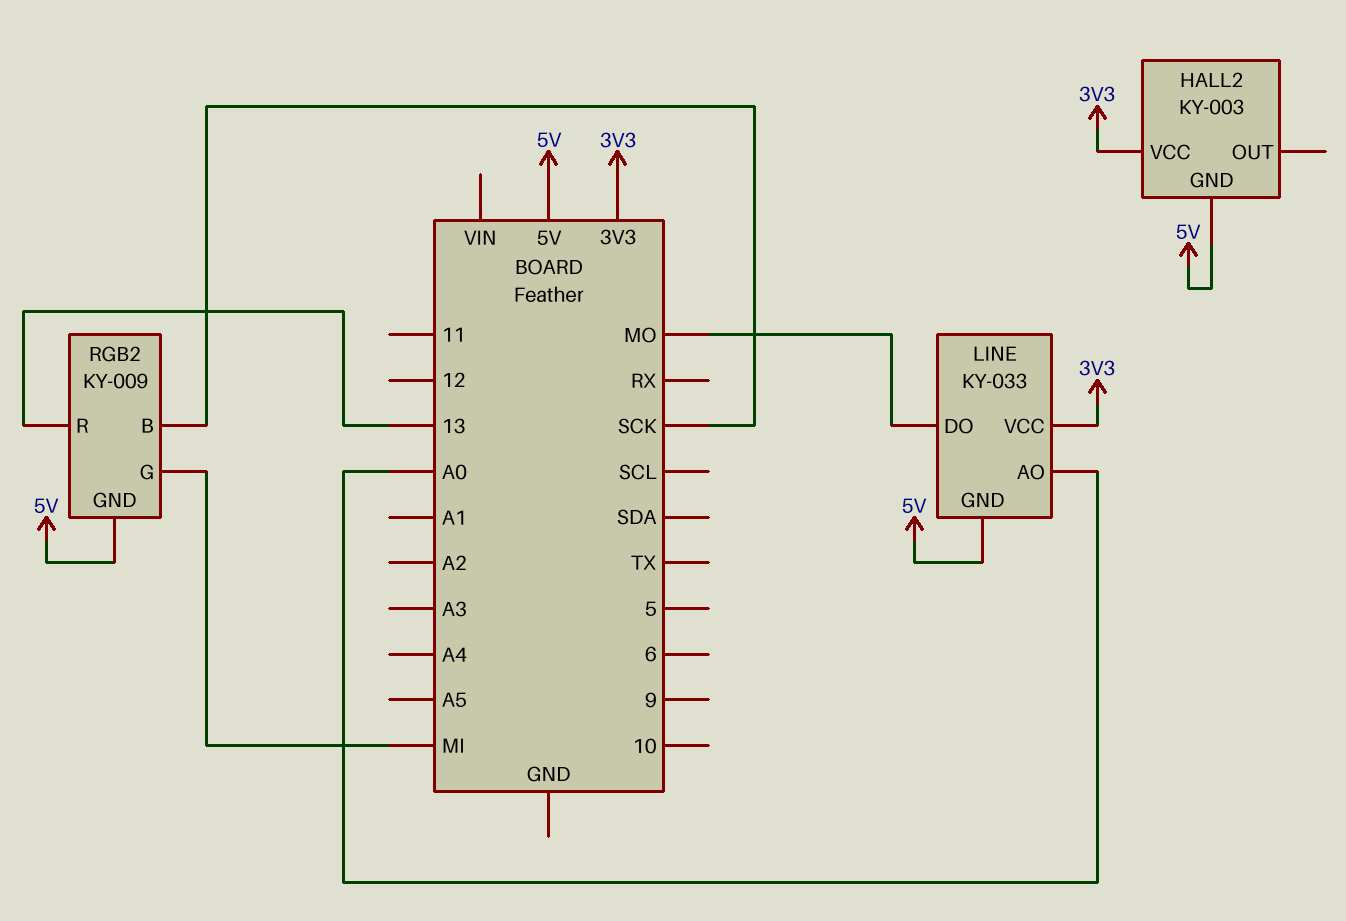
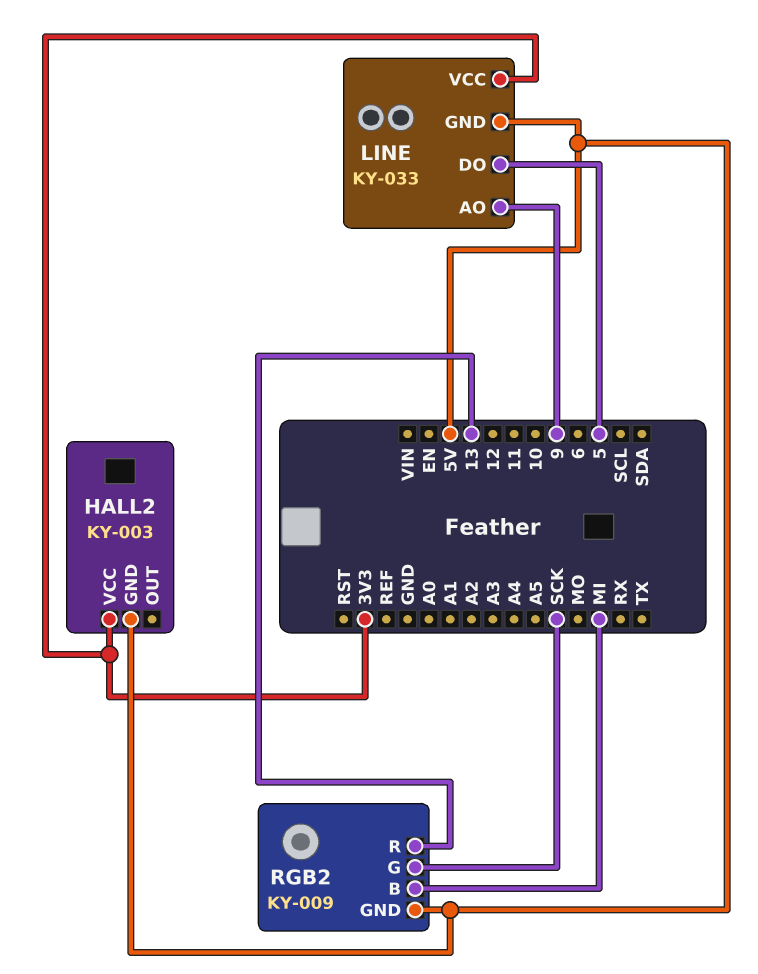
LINE pin AO: A0 -> 9
LINE pin DO: MO -> 5
RGB2 pin B: SCK -> MI
RGB2 pin G: MI -> SCK

